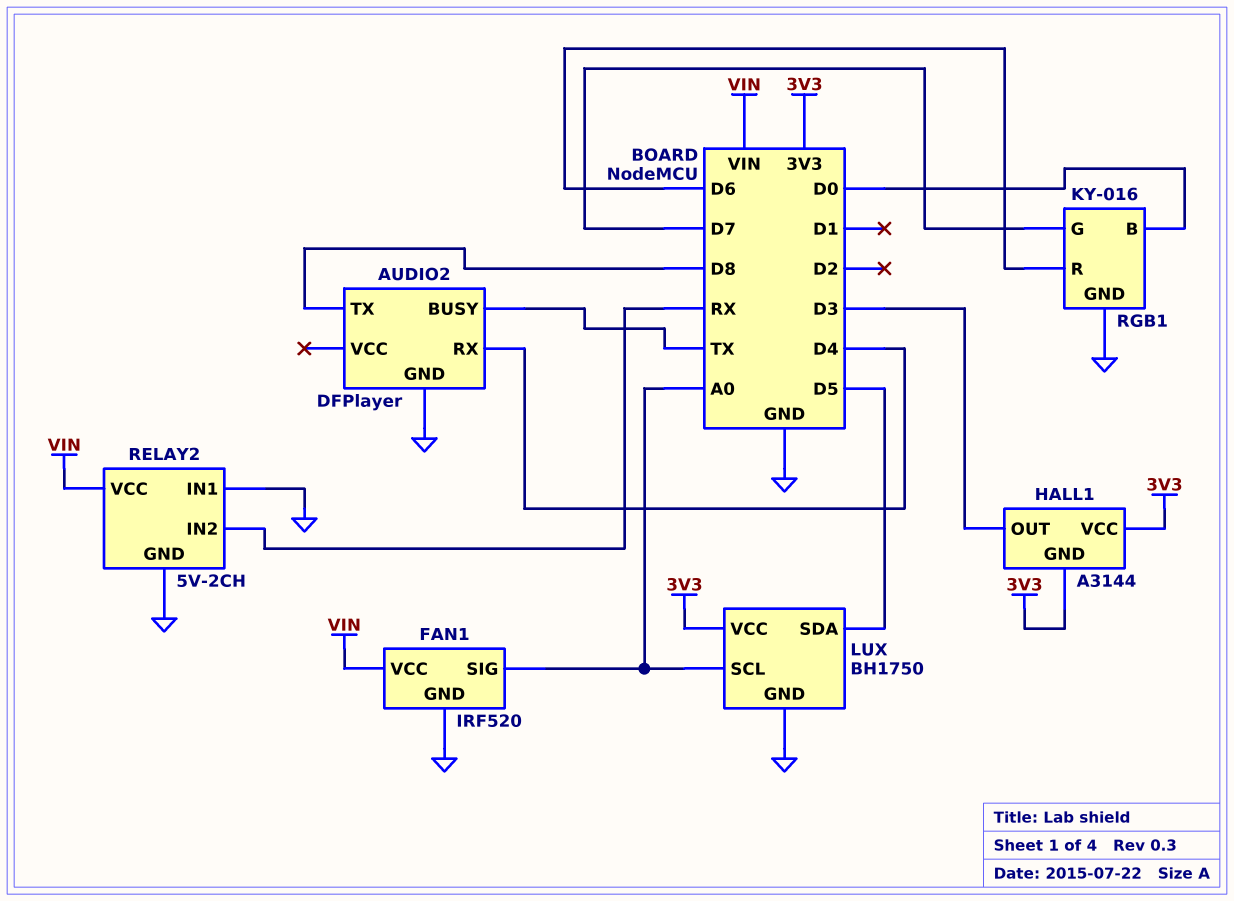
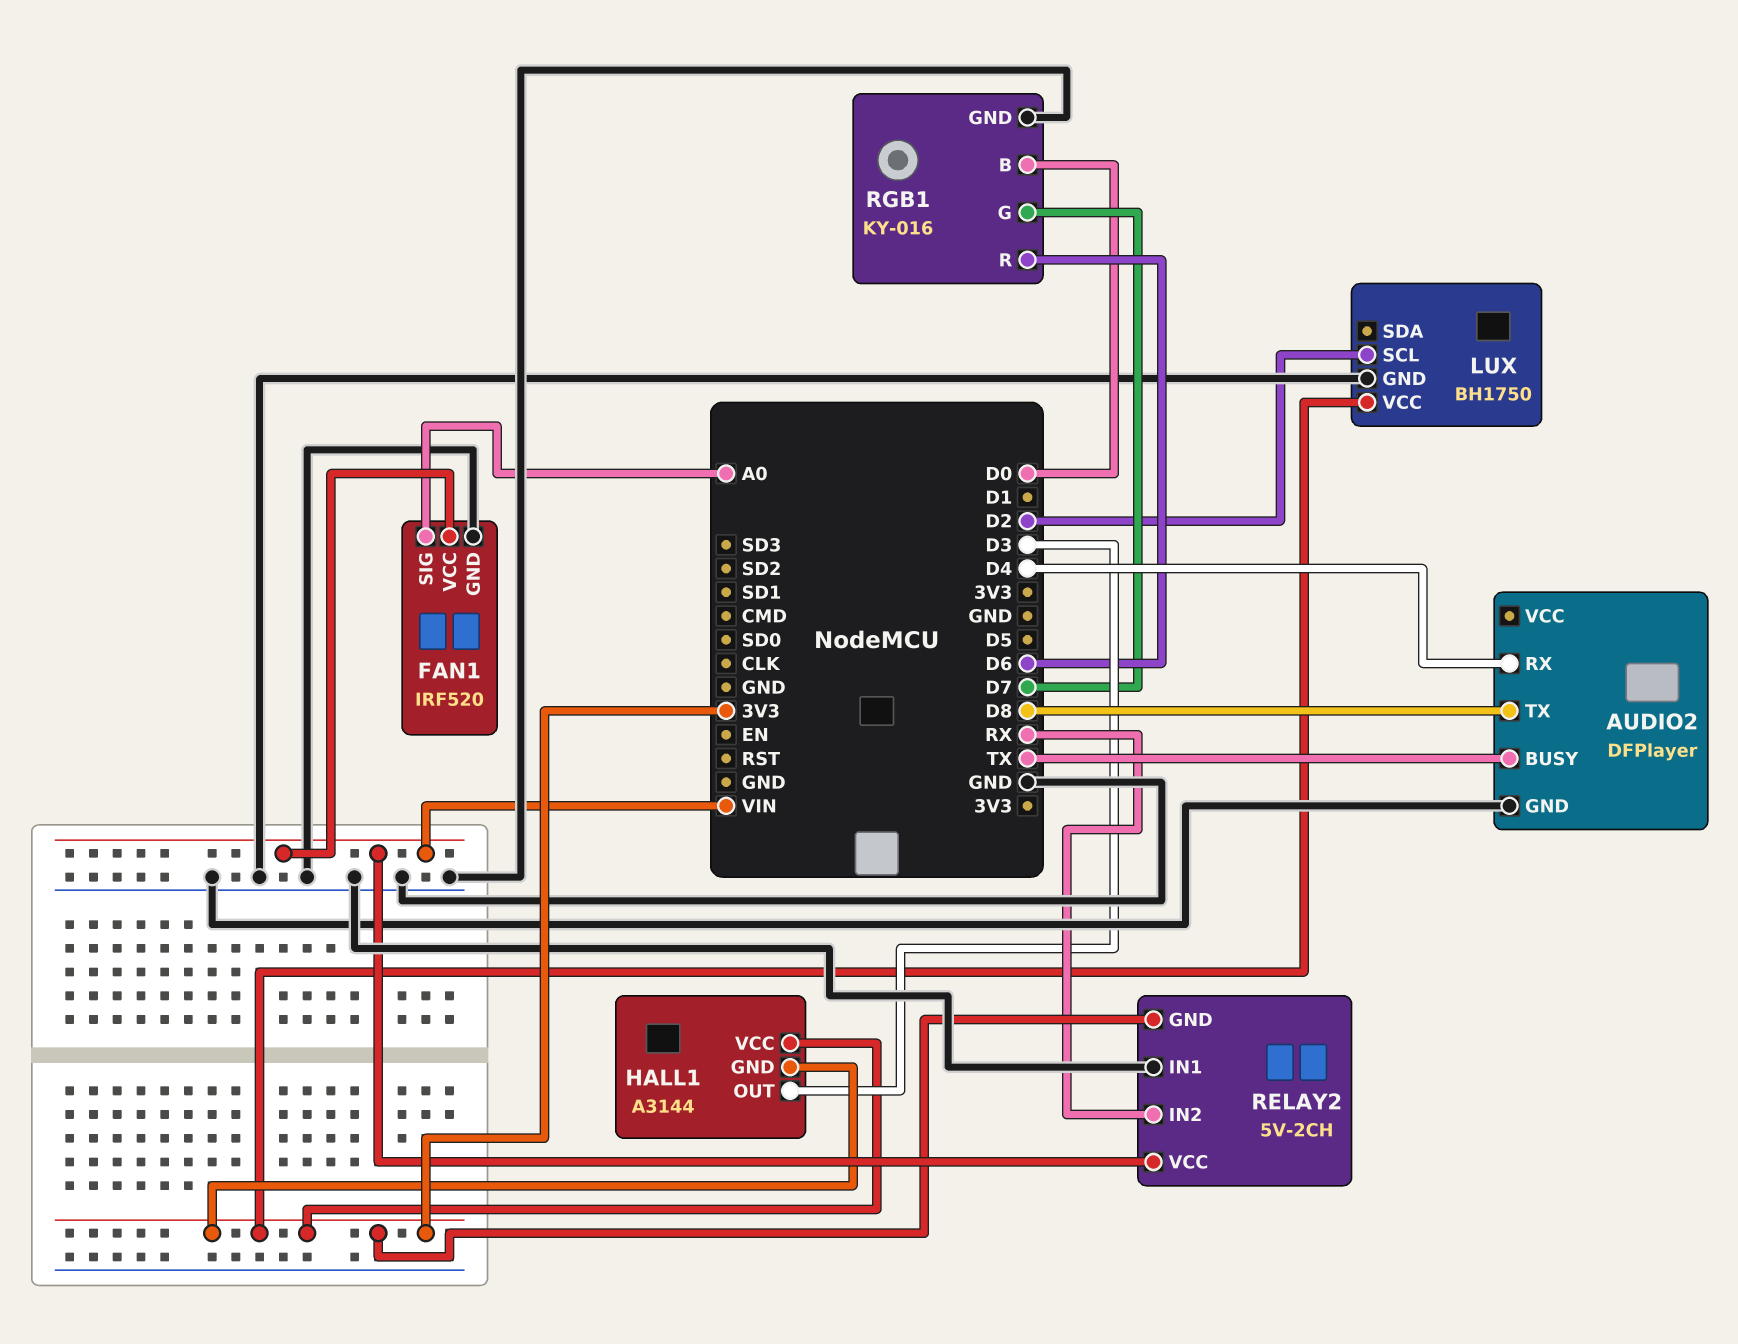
LUX pin SCL: A0 -> D2
LUX pin SDA: D5 -> none
RELAY2 pin GND: GND -> 3V3

